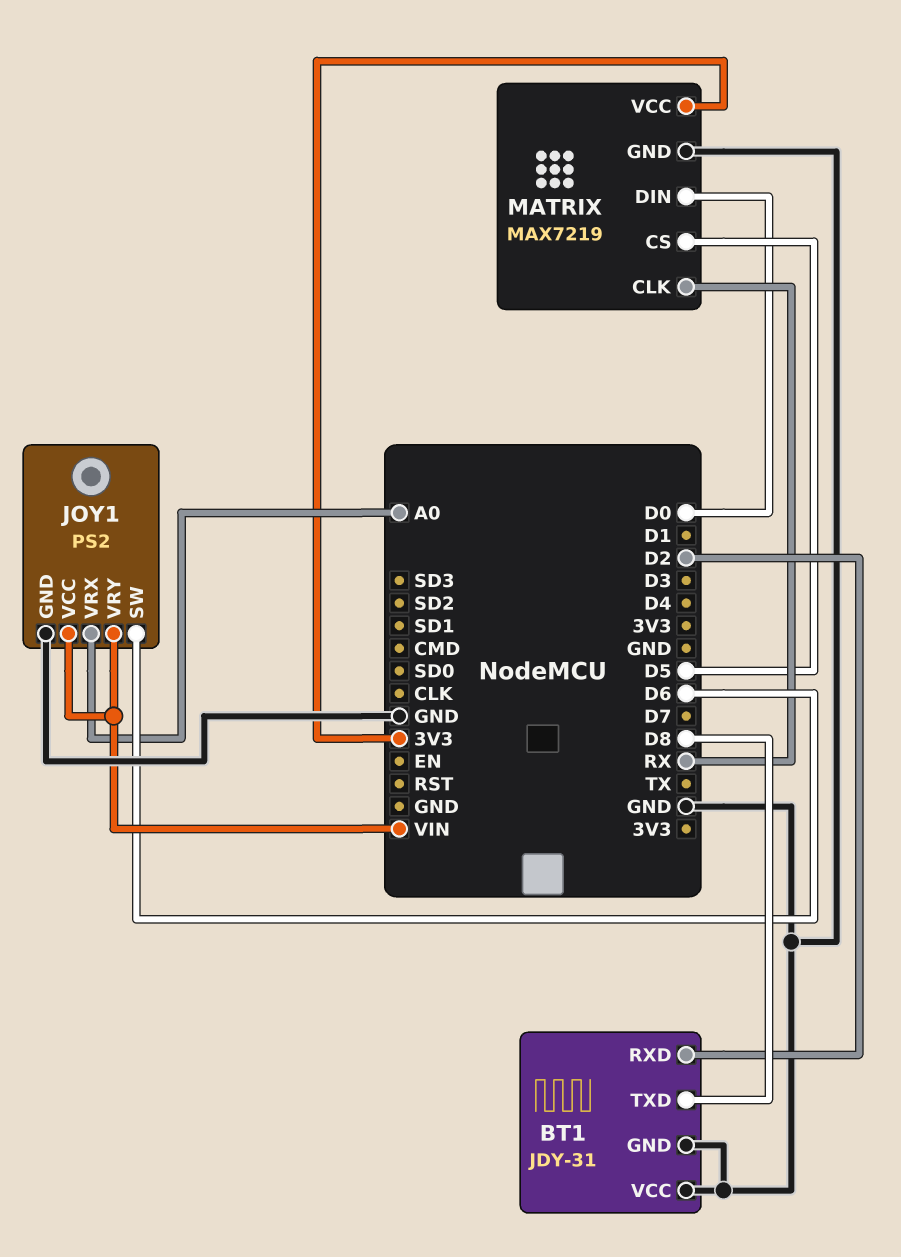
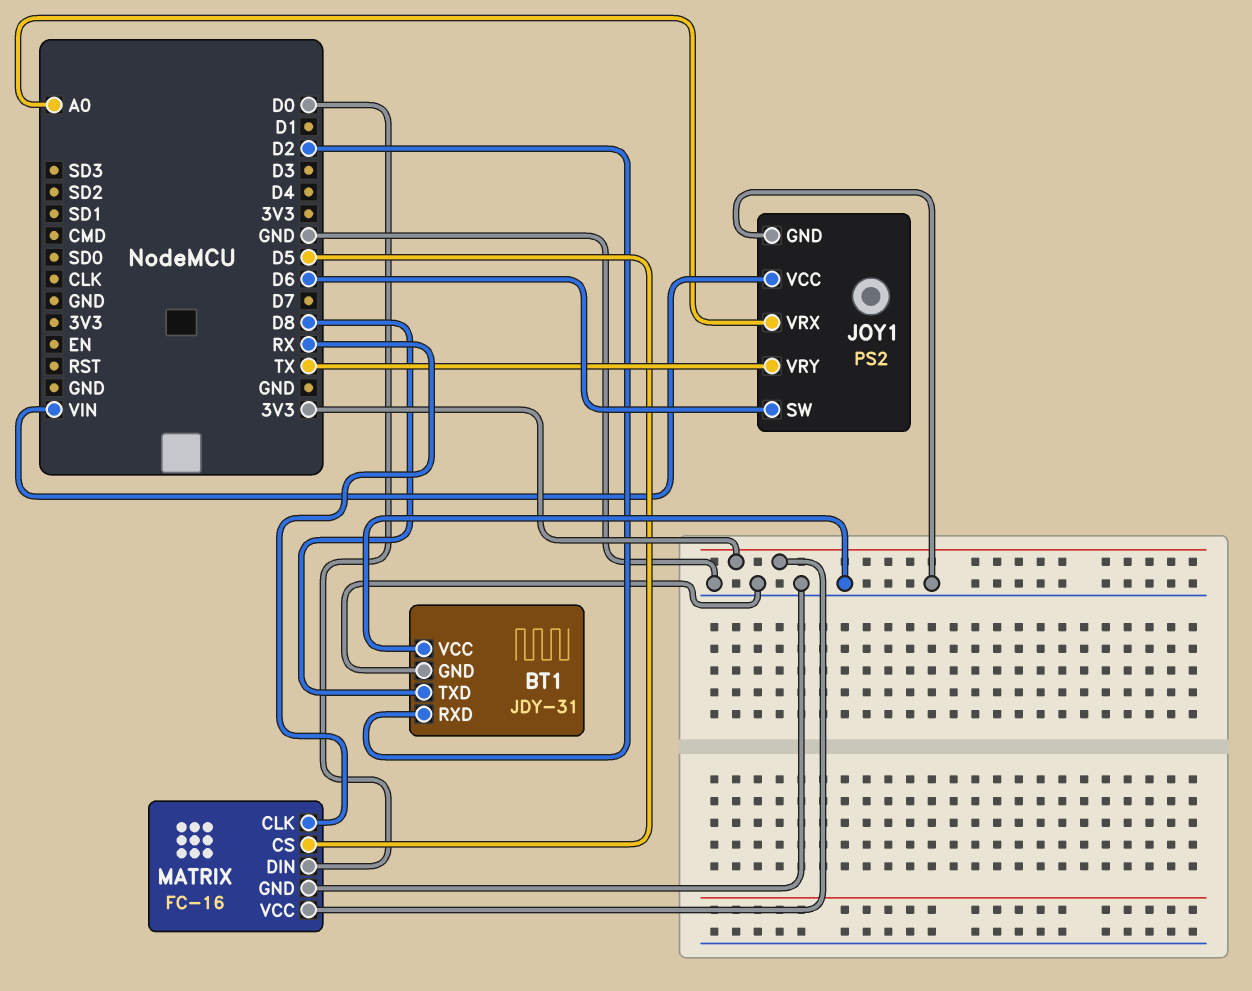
JOY1 pin VRY: VIN -> TX
MATRIX: MAX7219 -> FC-16

